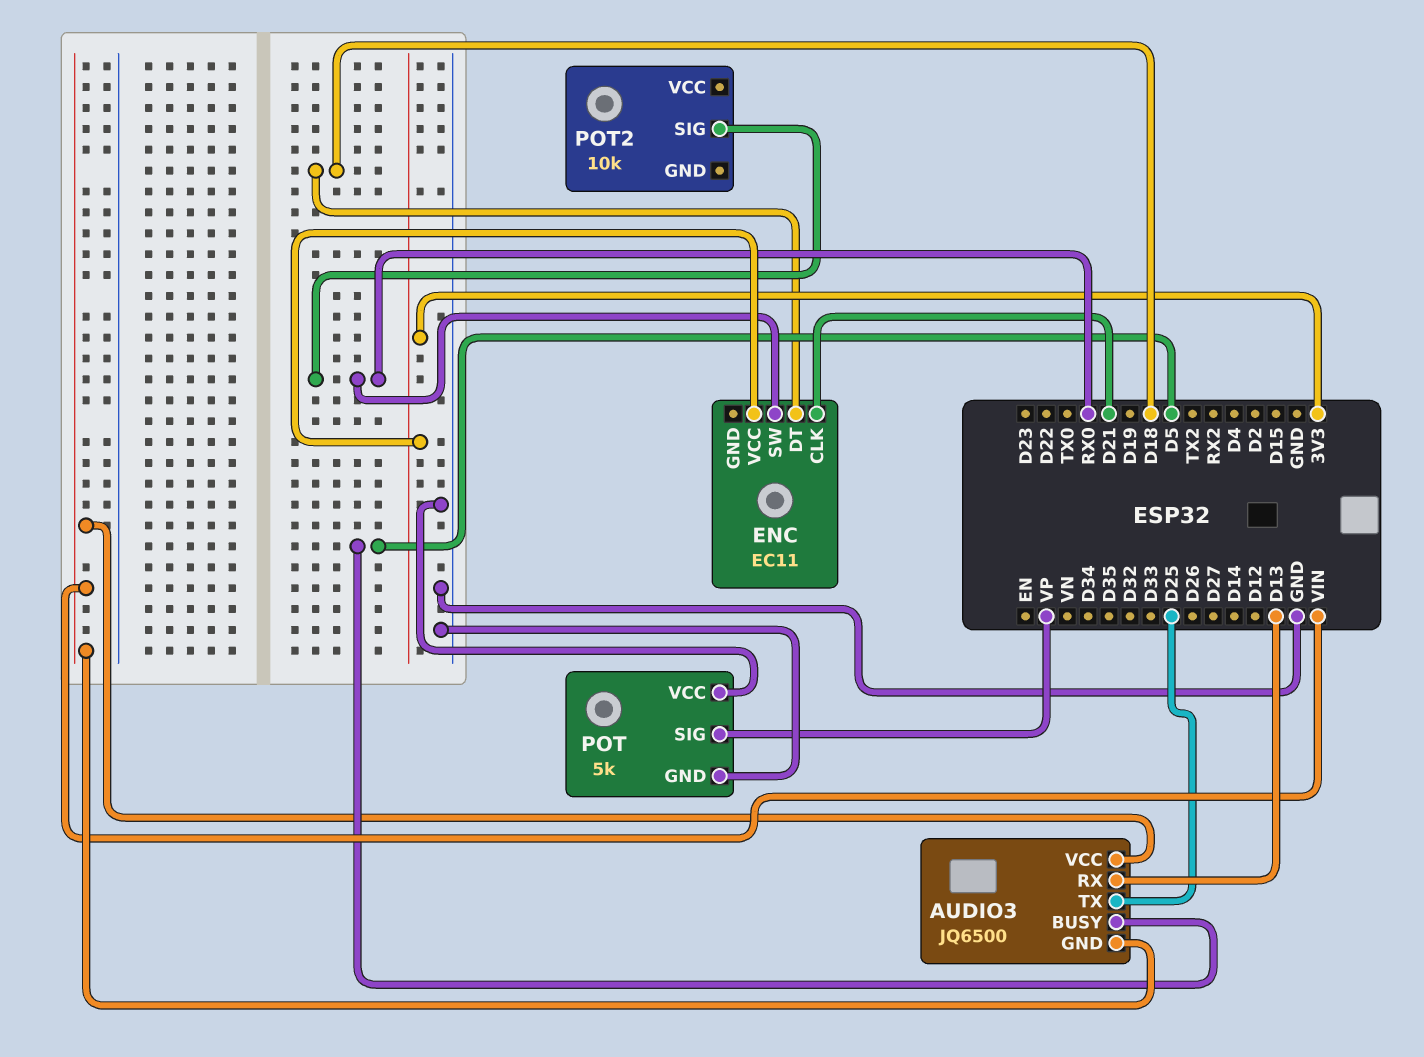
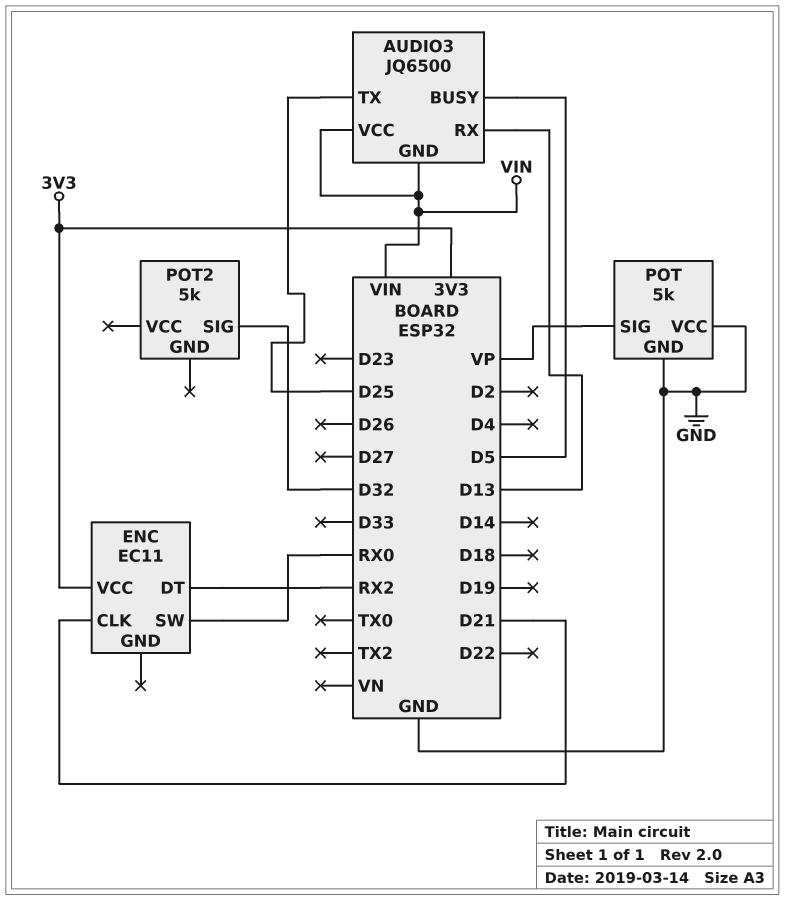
ENC pin DT: D18 -> RX2
POT2: 10k -> 5k
POT2 pin SIG: RX0 -> D32

